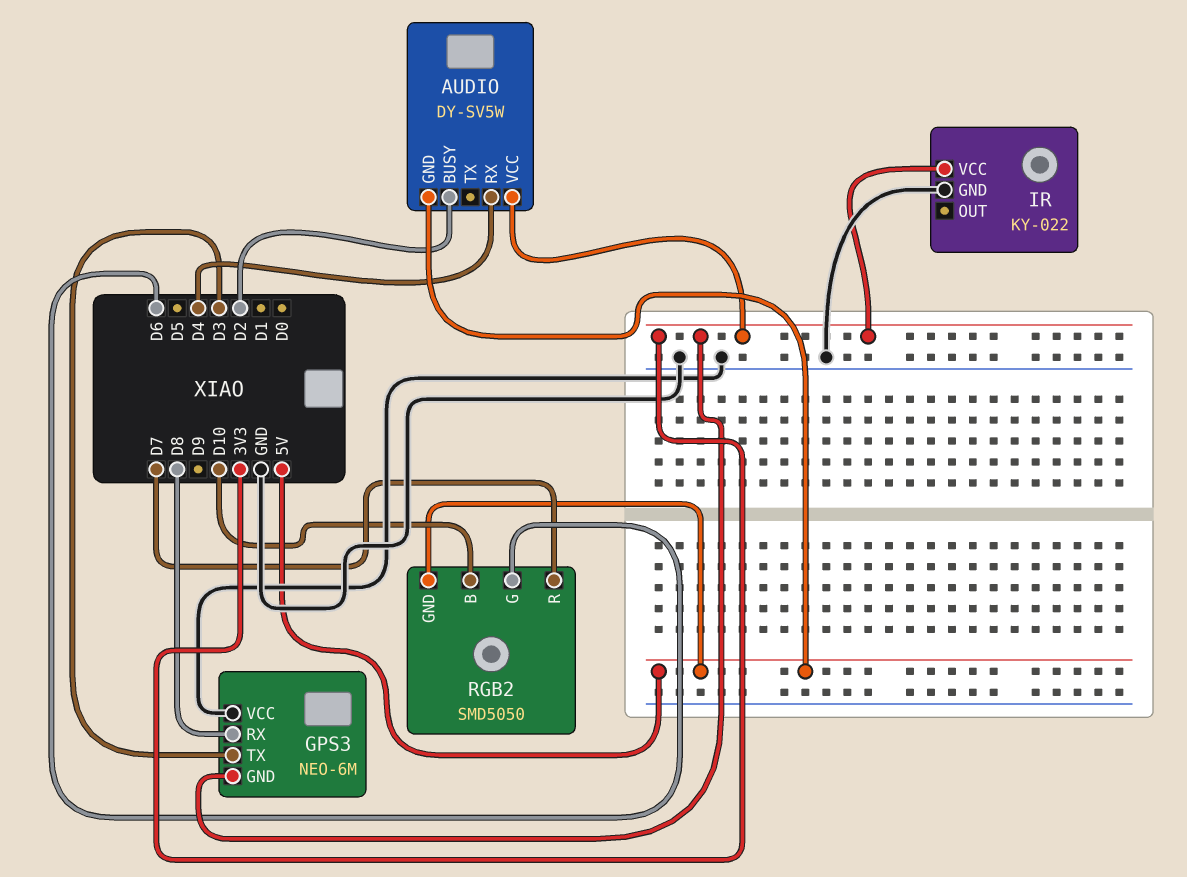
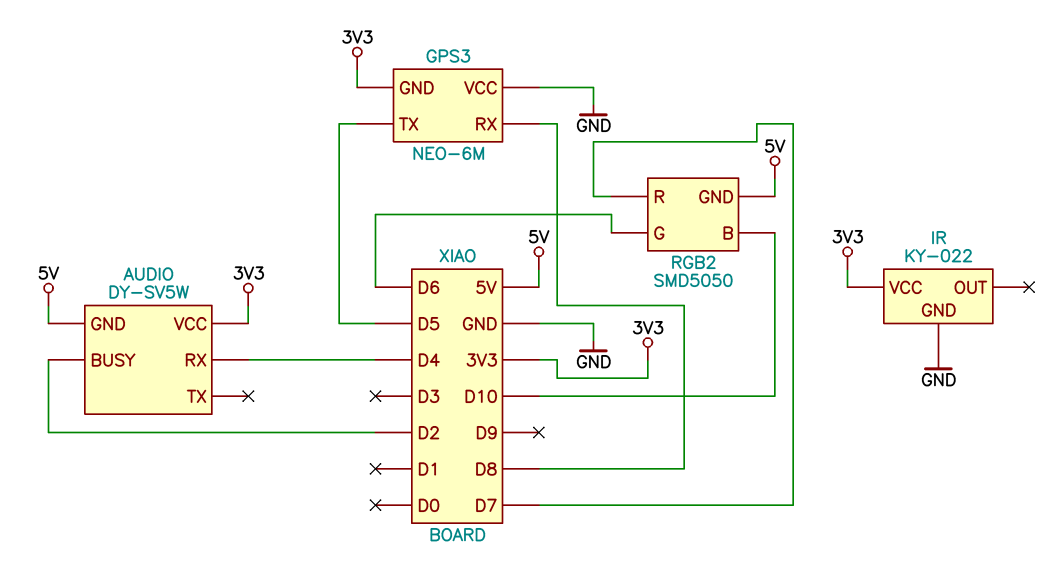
GPS3 pin TX: D3 -> D5

